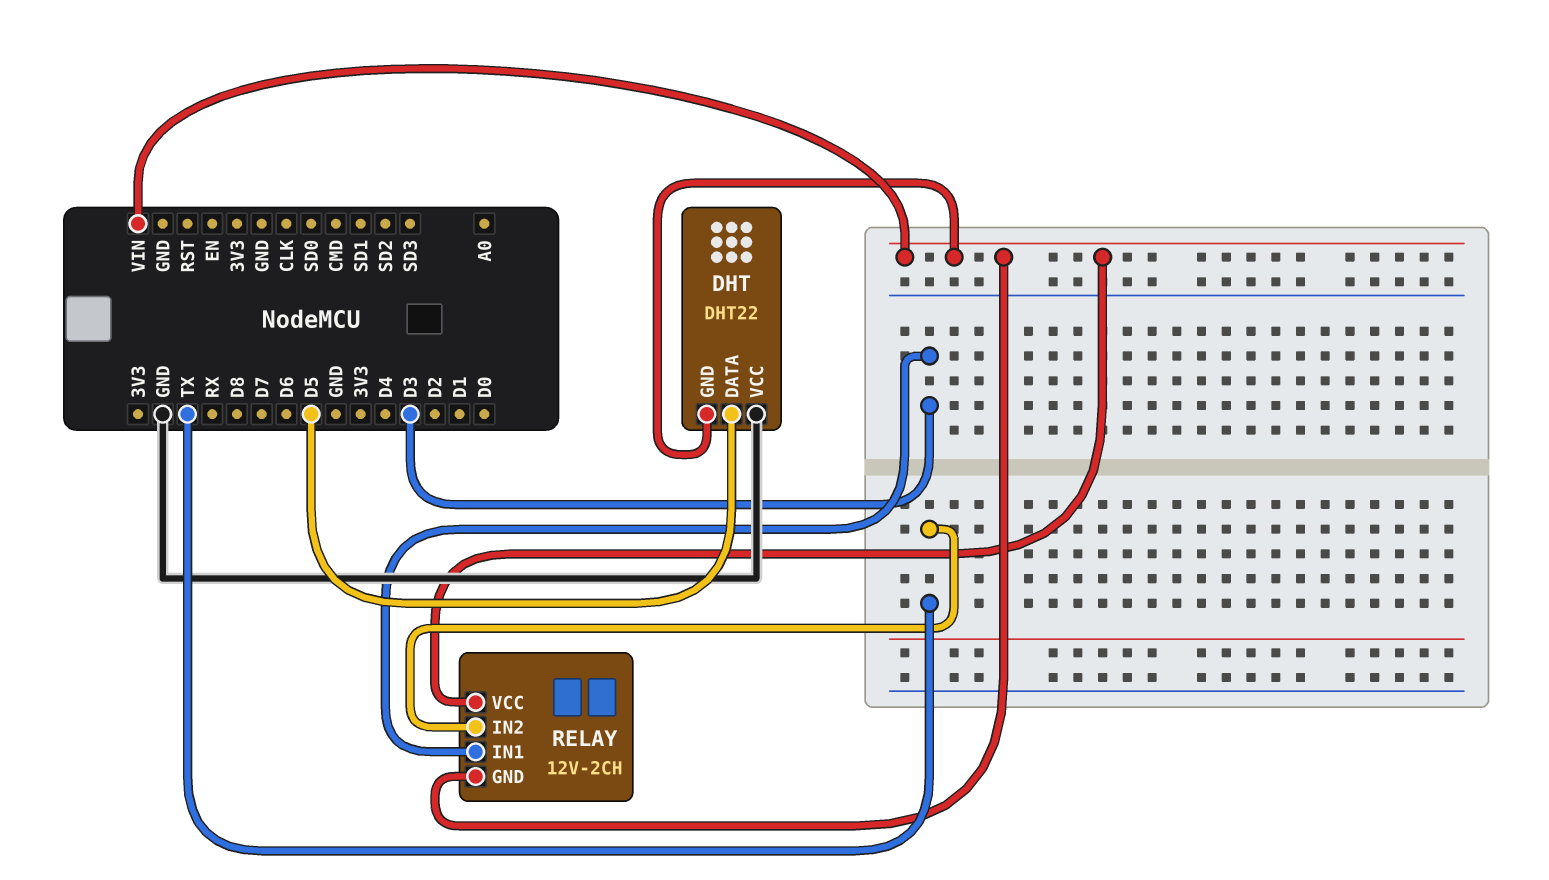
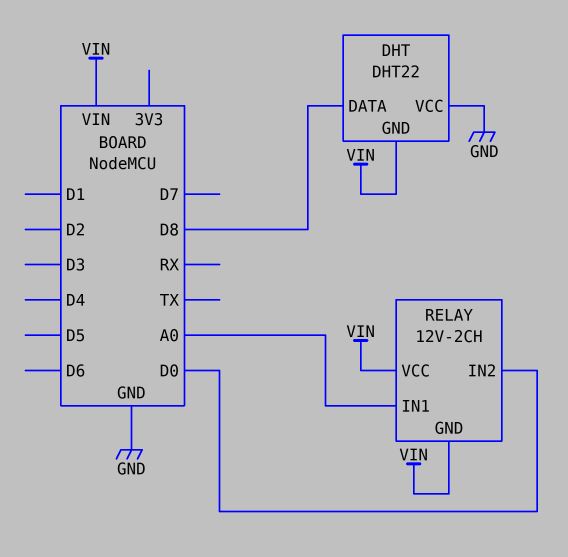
DHT pin DATA: D5 -> D8
RELAY pin IN1: D3 -> A0
RELAY pin IN2: TX -> D0

